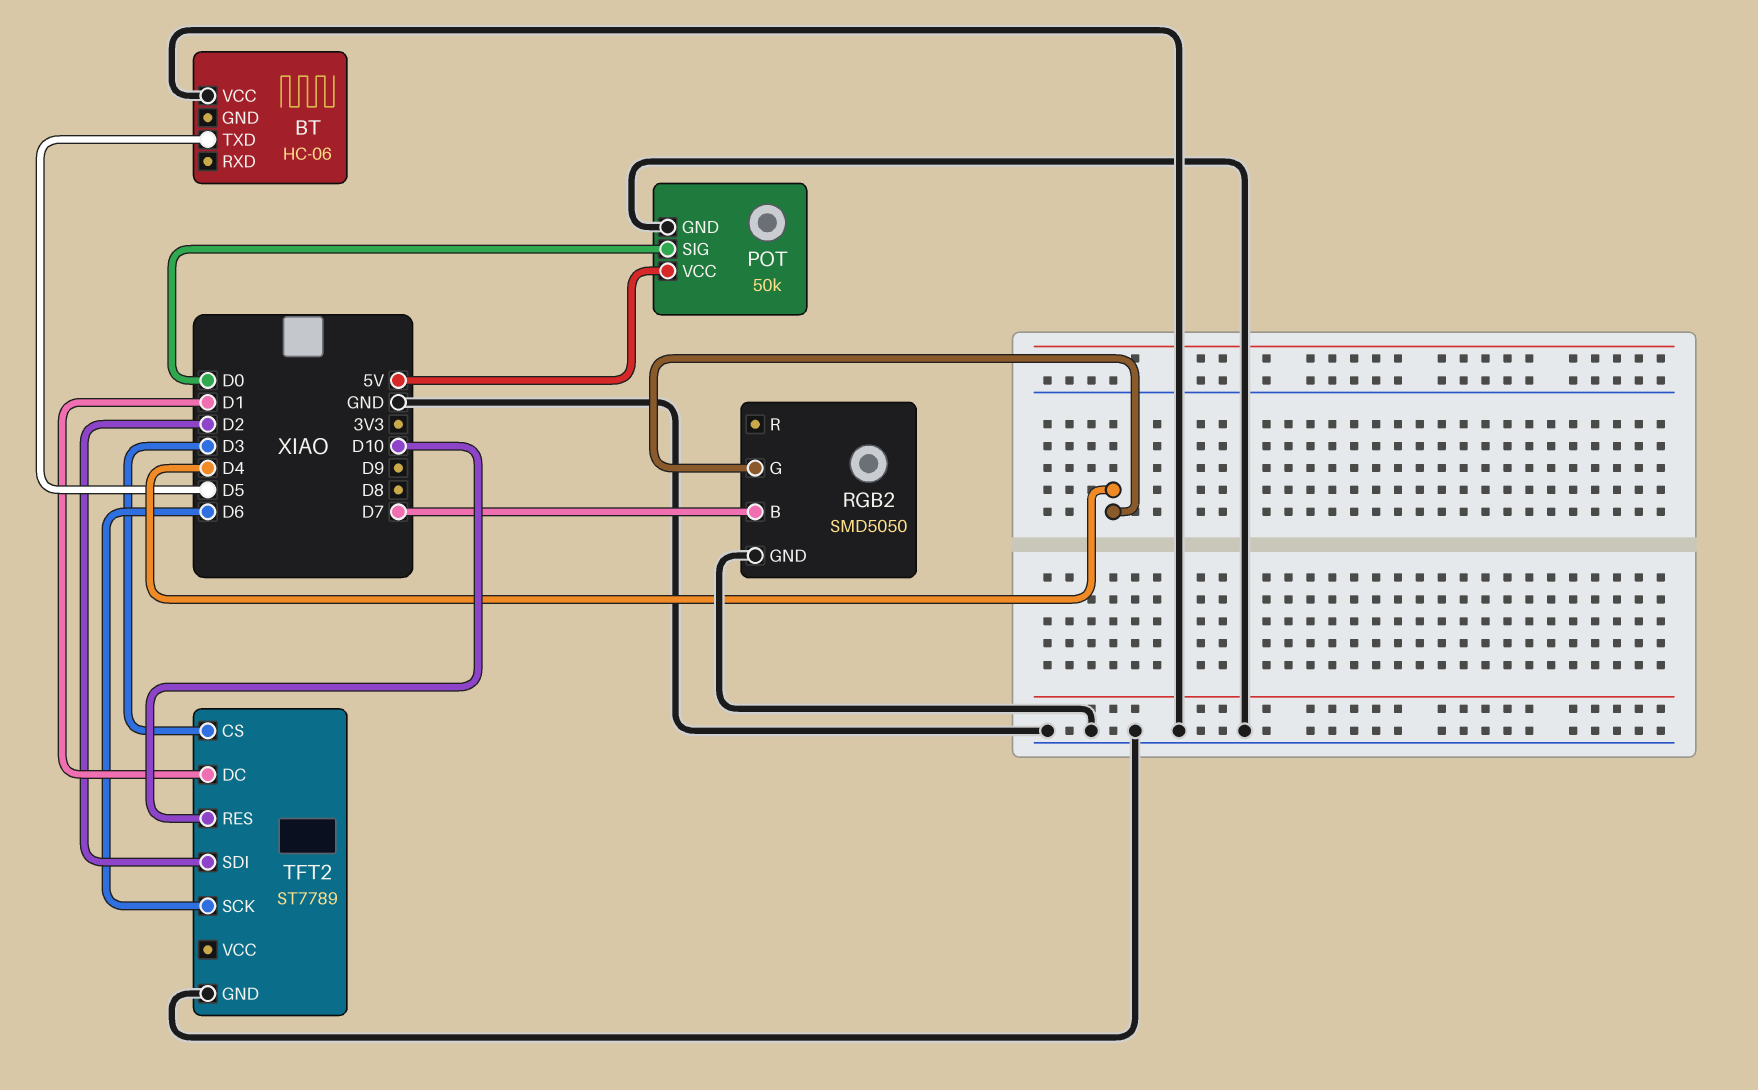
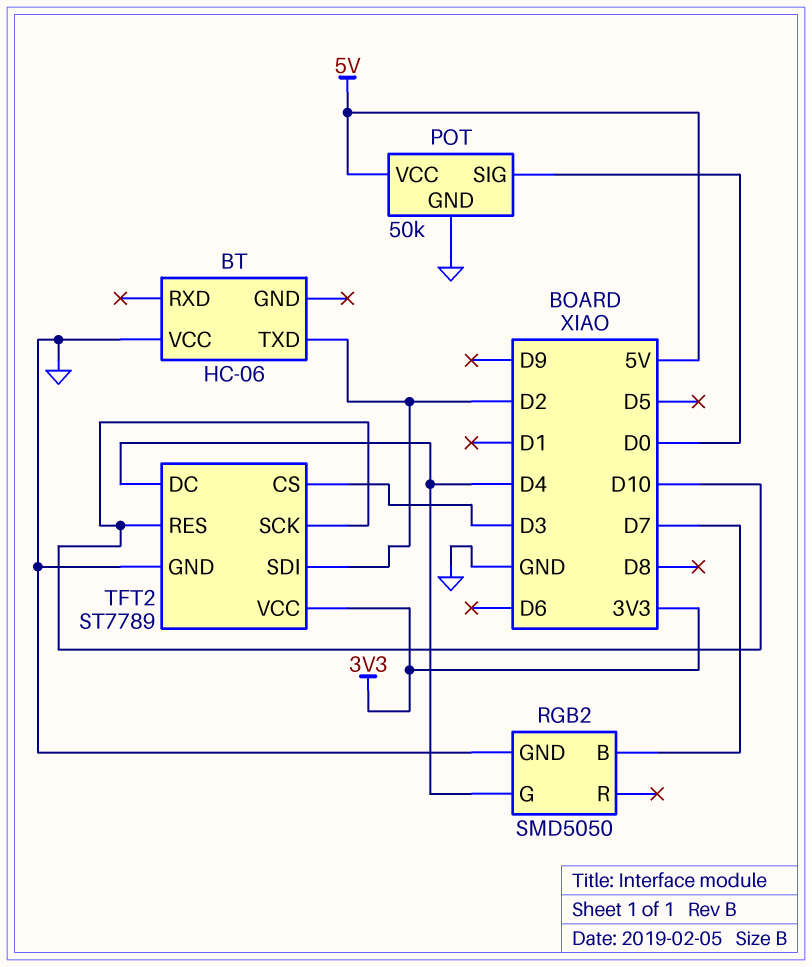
BT pin TXD: D5 -> D2
TFT2 pin DC: D1 -> D4
TFT2 pin SCK: D6 -> D10
TFT2 pin VCC: none -> 3V3

